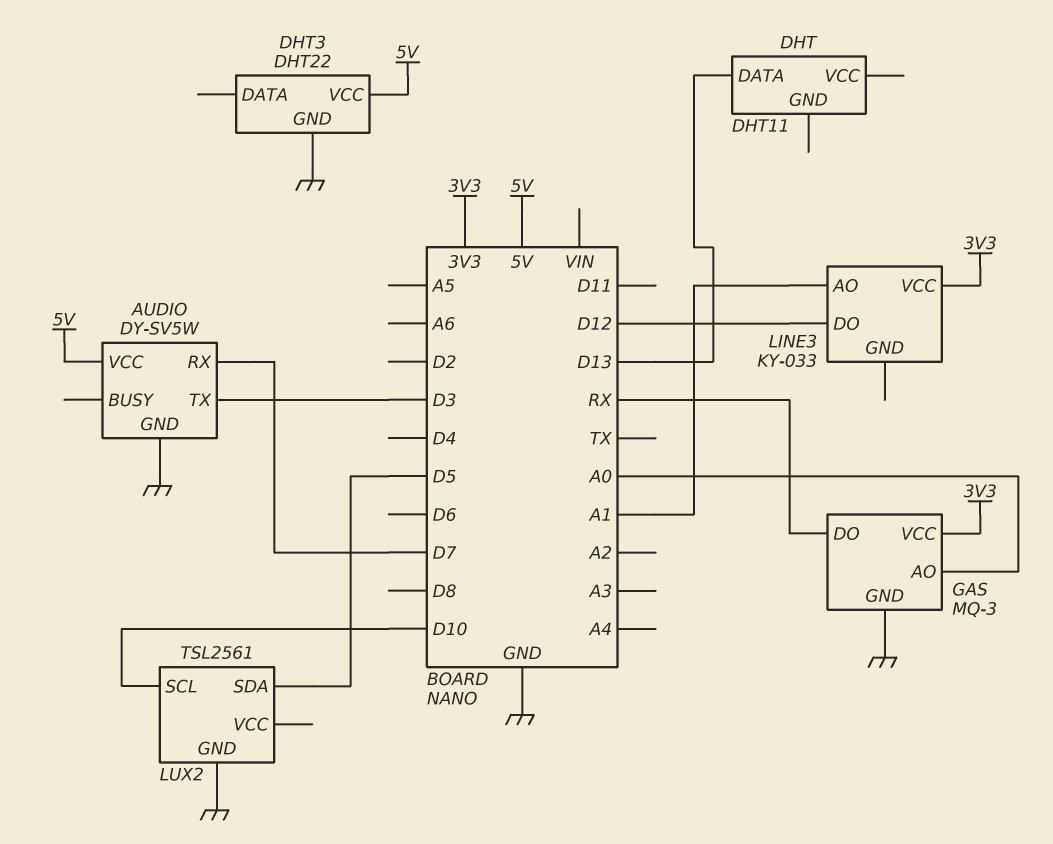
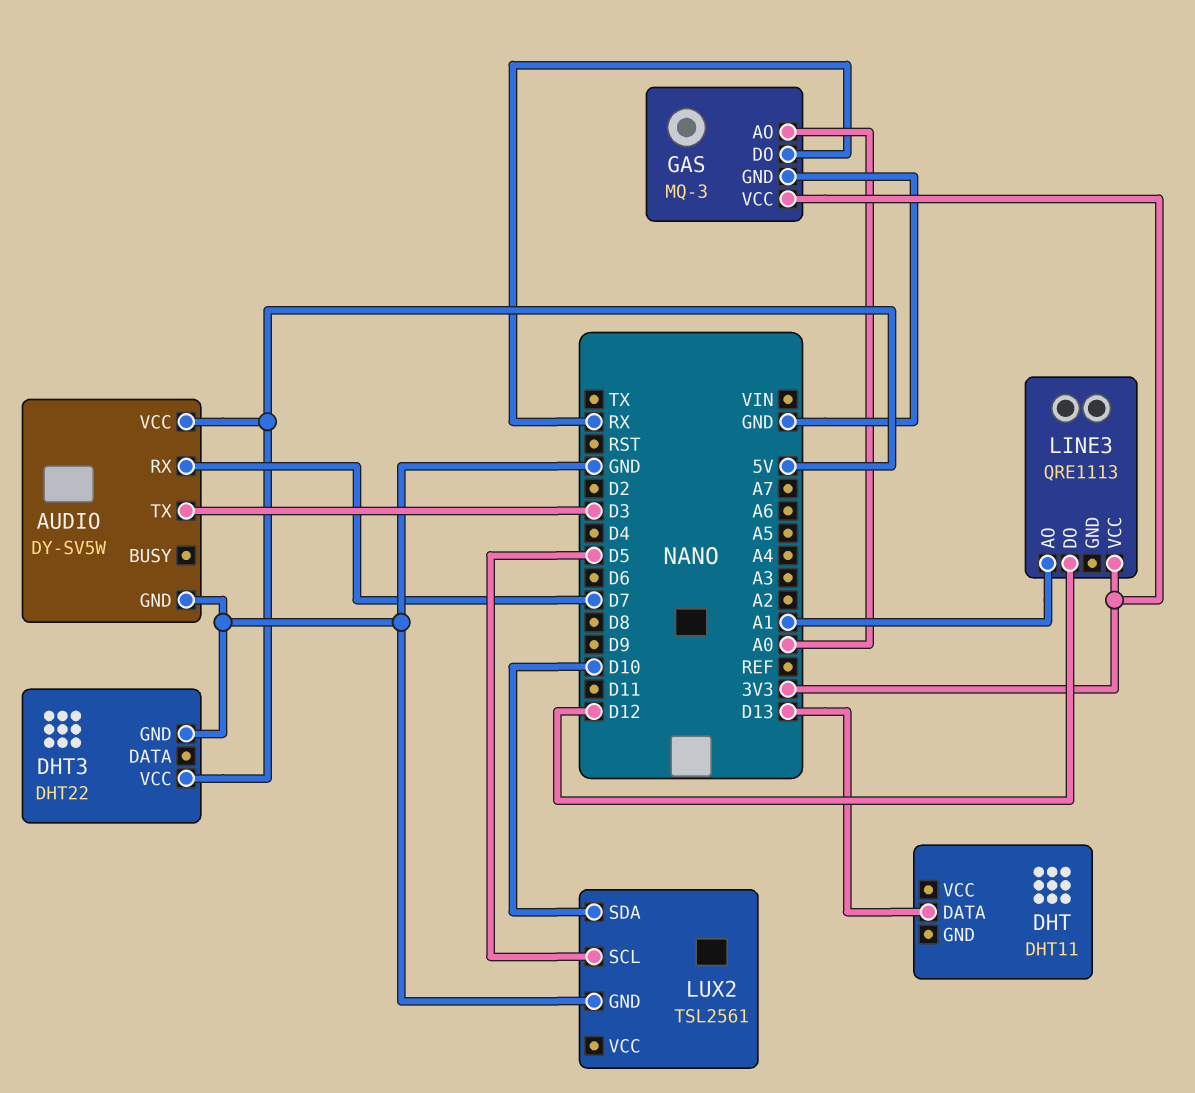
LINE3: KY-033 -> QRE1113
LUX2 pin SCL: D10 -> D5
LUX2 pin SDA: D5 -> D10

